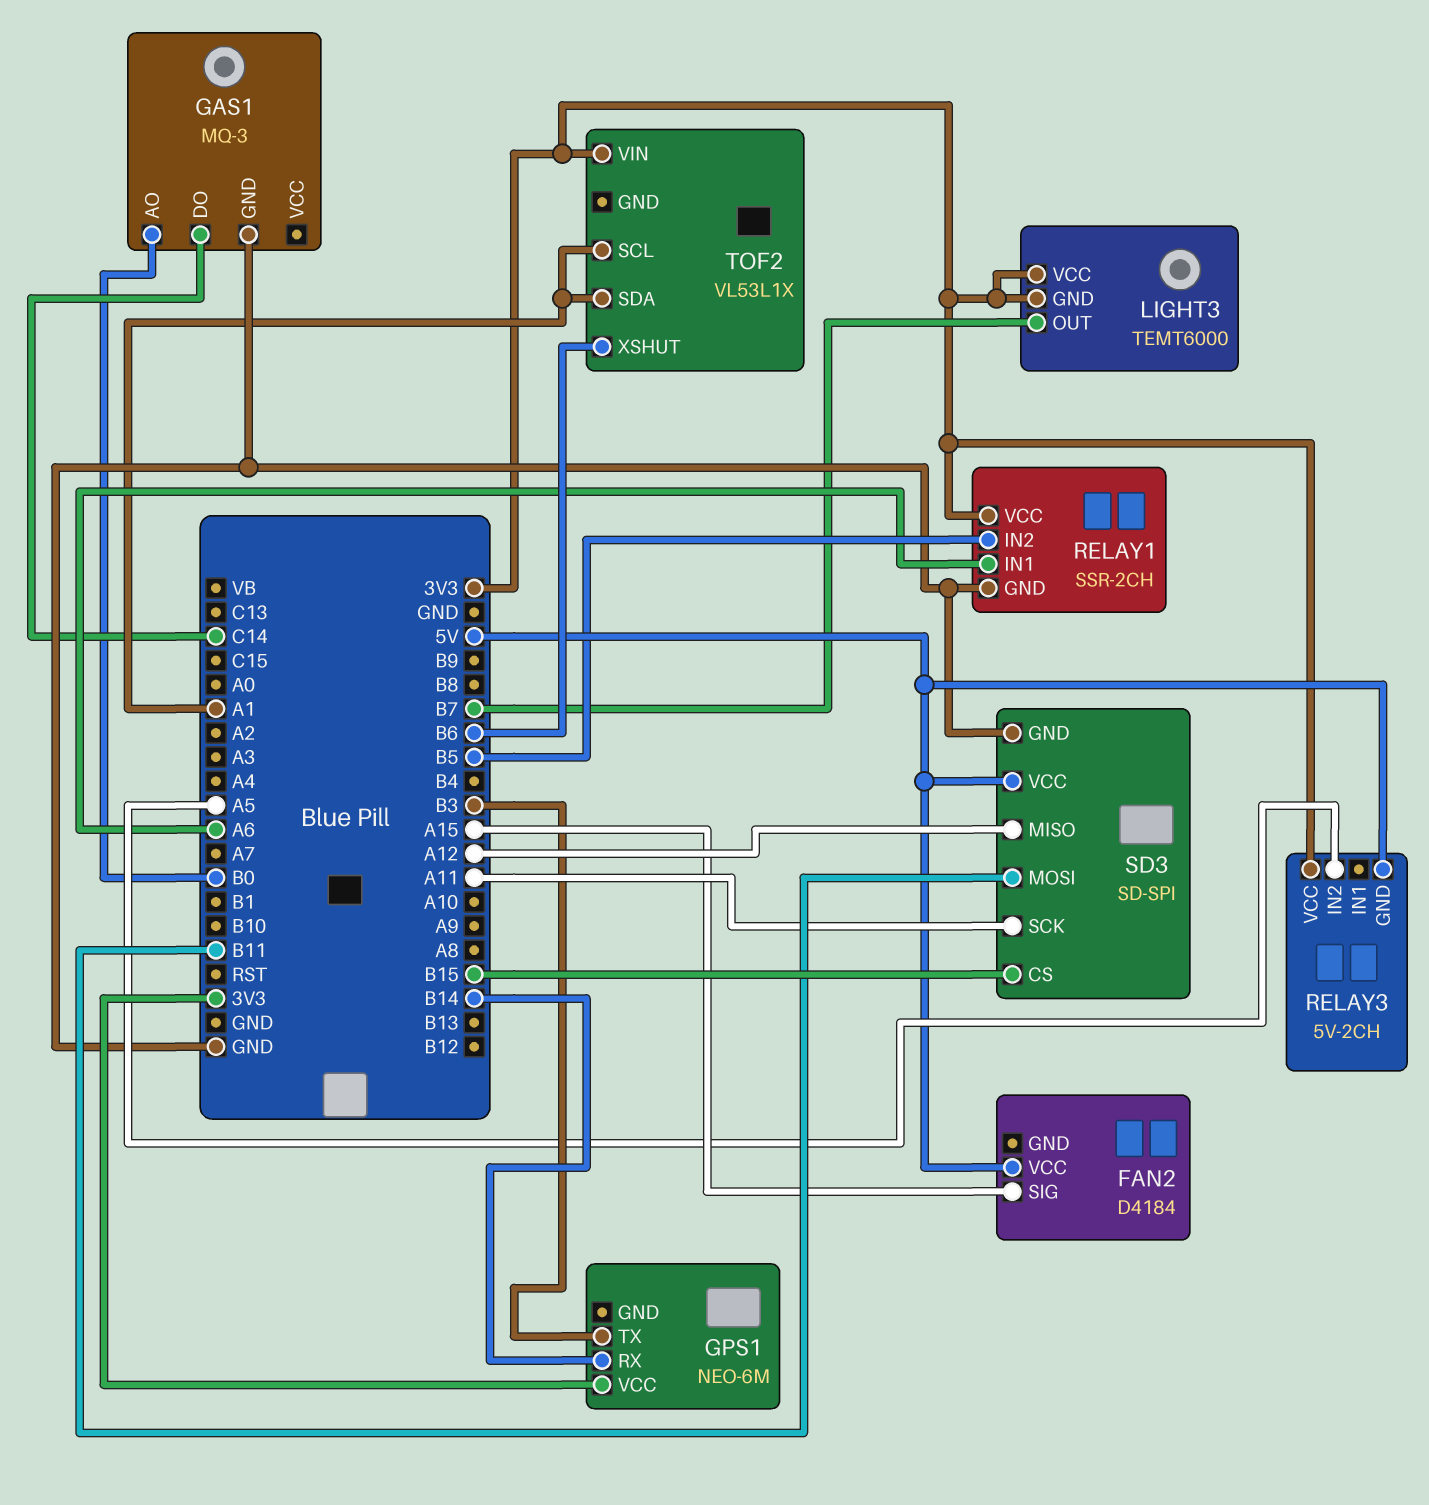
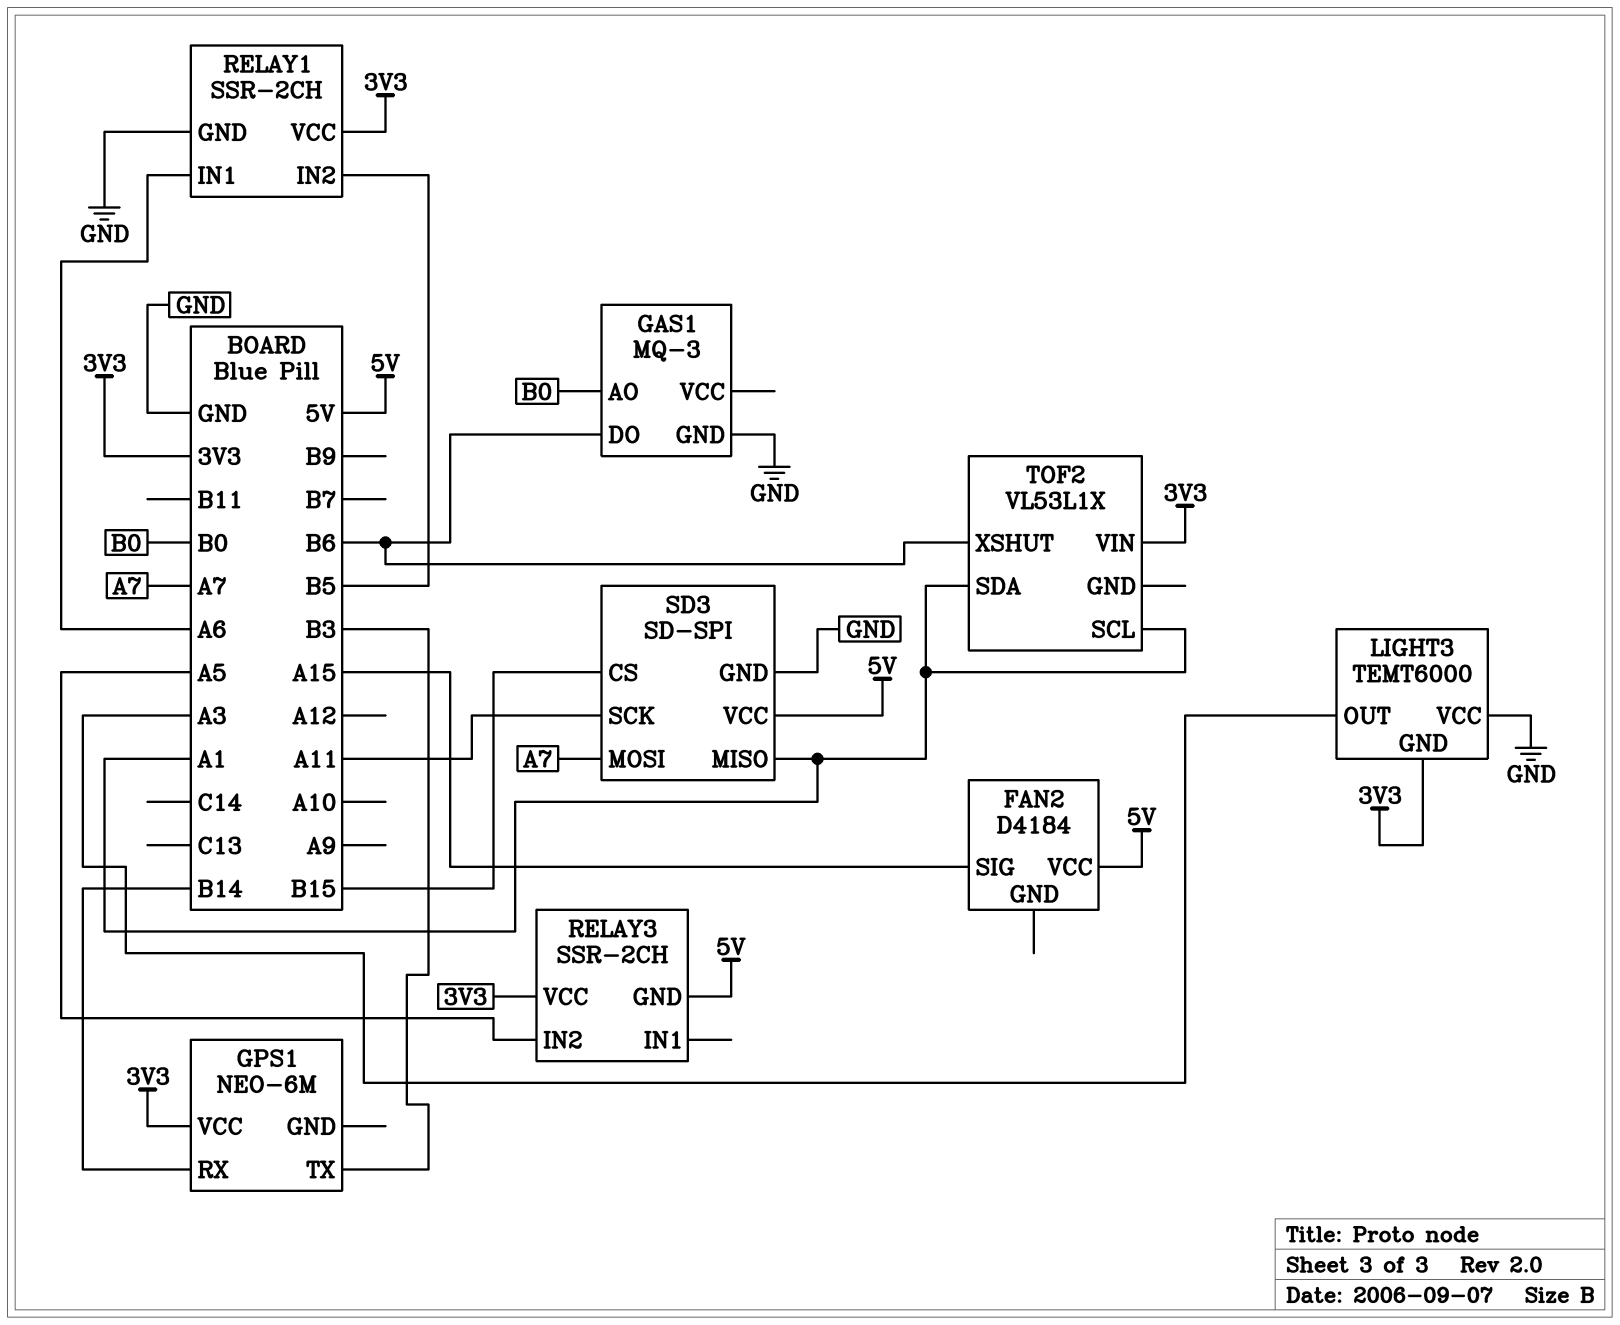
GAS1 pin DO: C14 -> B6
LIGHT3 pin OUT: B7 -> A3
LIGHT3 pin VCC: 3V3 -> GND
RELAY3: 5V-2CH -> SSR-2CH
SD3 pin MISO: A12 -> A1
SD3 pin MOSI: B11 -> A7

